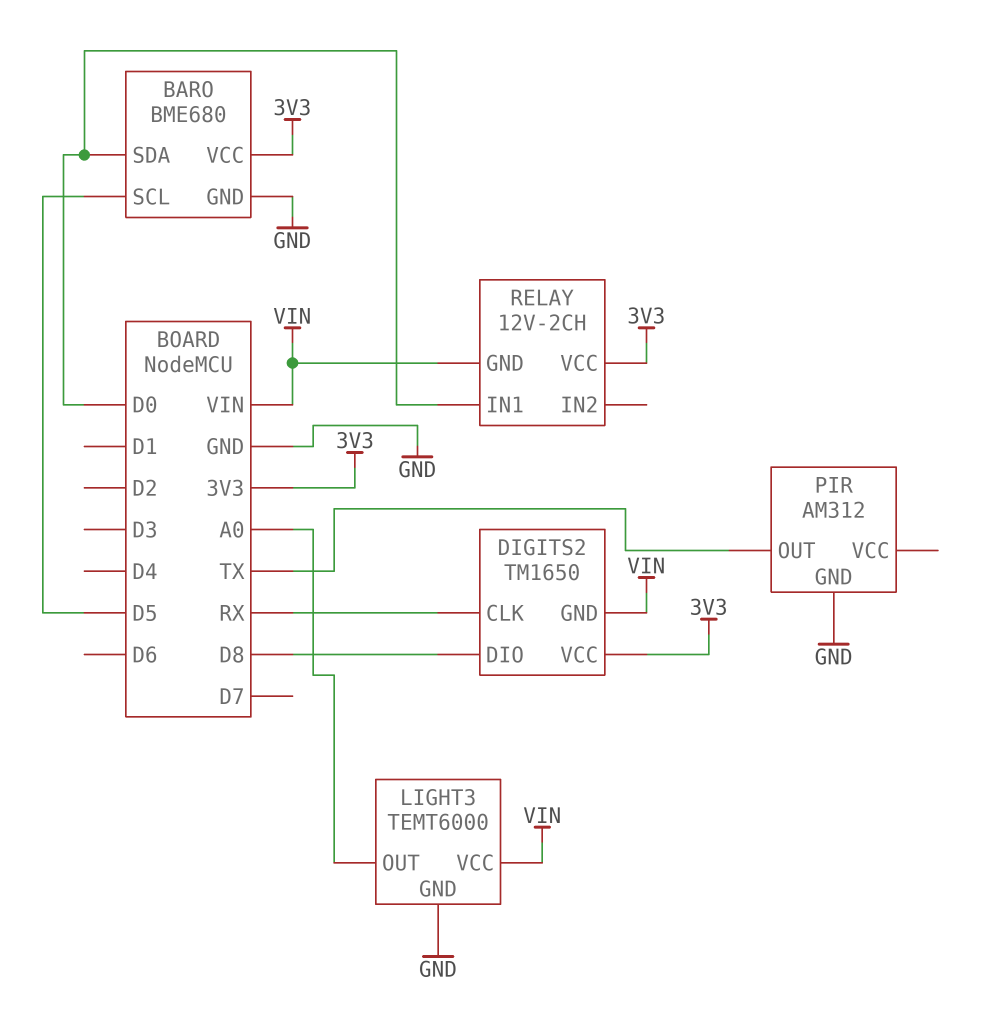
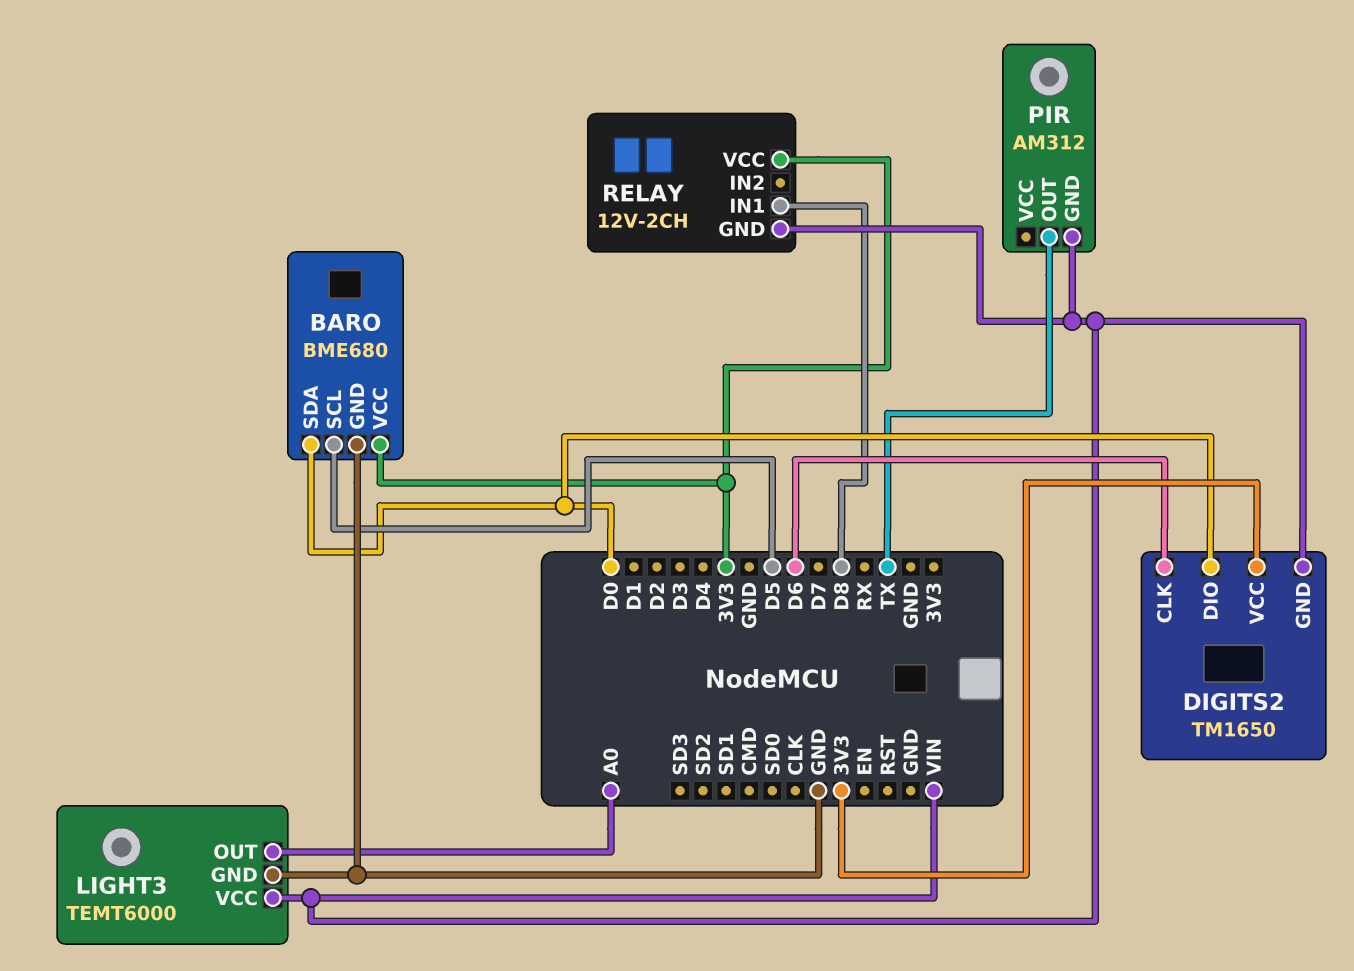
DIGITS2 pin CLK: RX -> D6
DIGITS2 pin DIO: D8 -> D0
PIR pin GND: GND -> VIN
RELAY pin IN1: D0 -> D8

